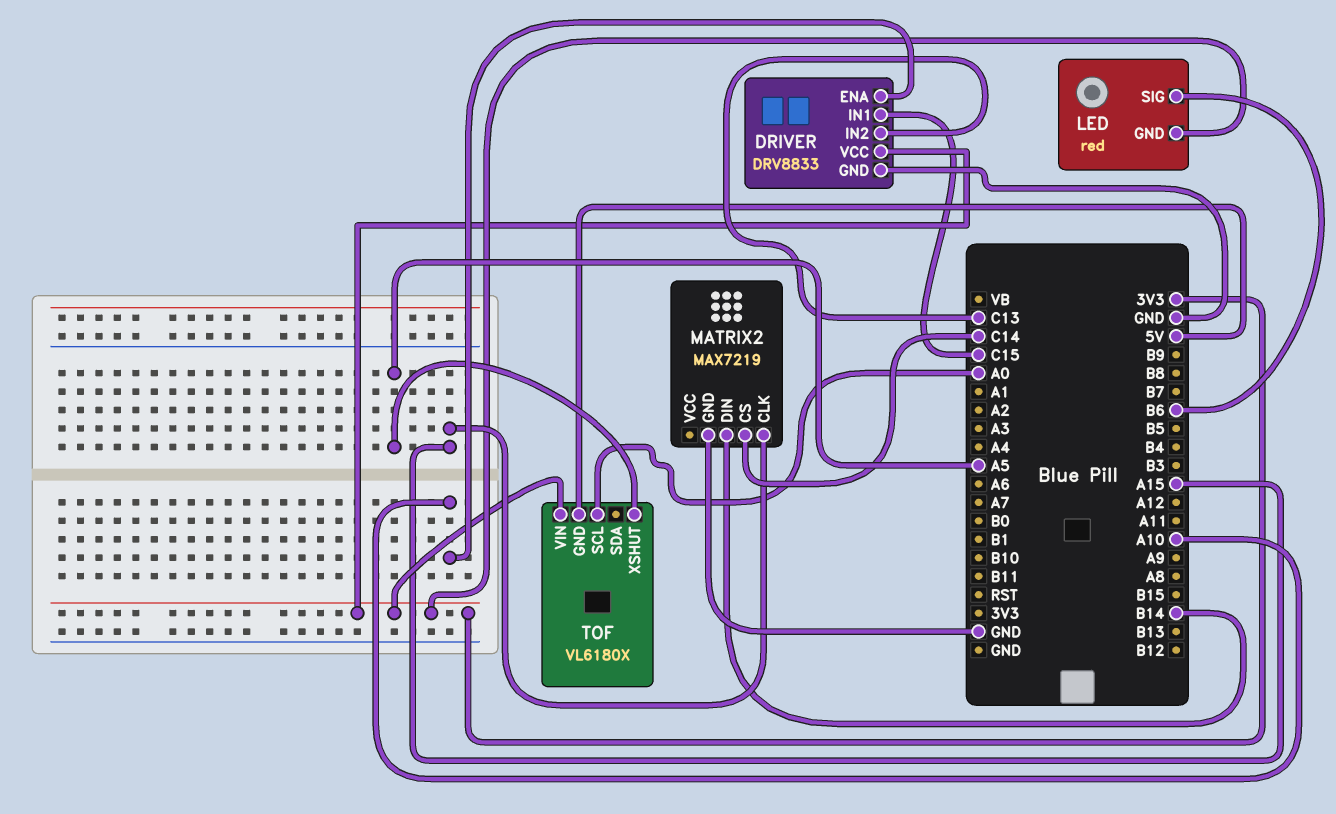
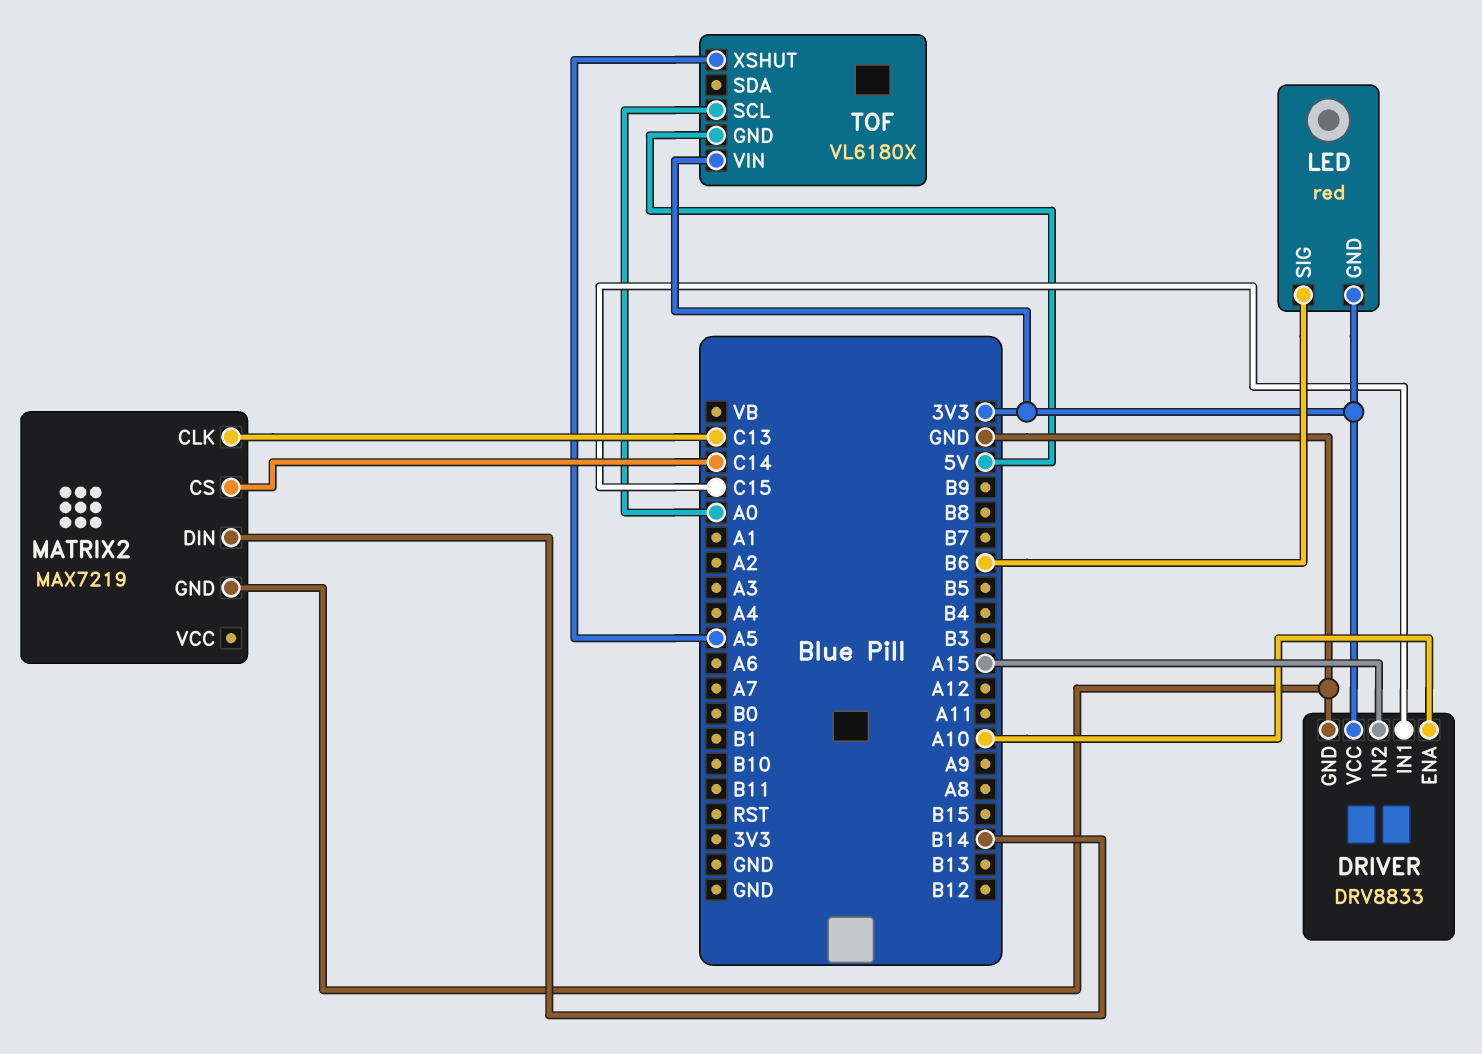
DRIVER pin IN2: C13 -> A15
MATRIX2 pin CLK: A15 -> C13

